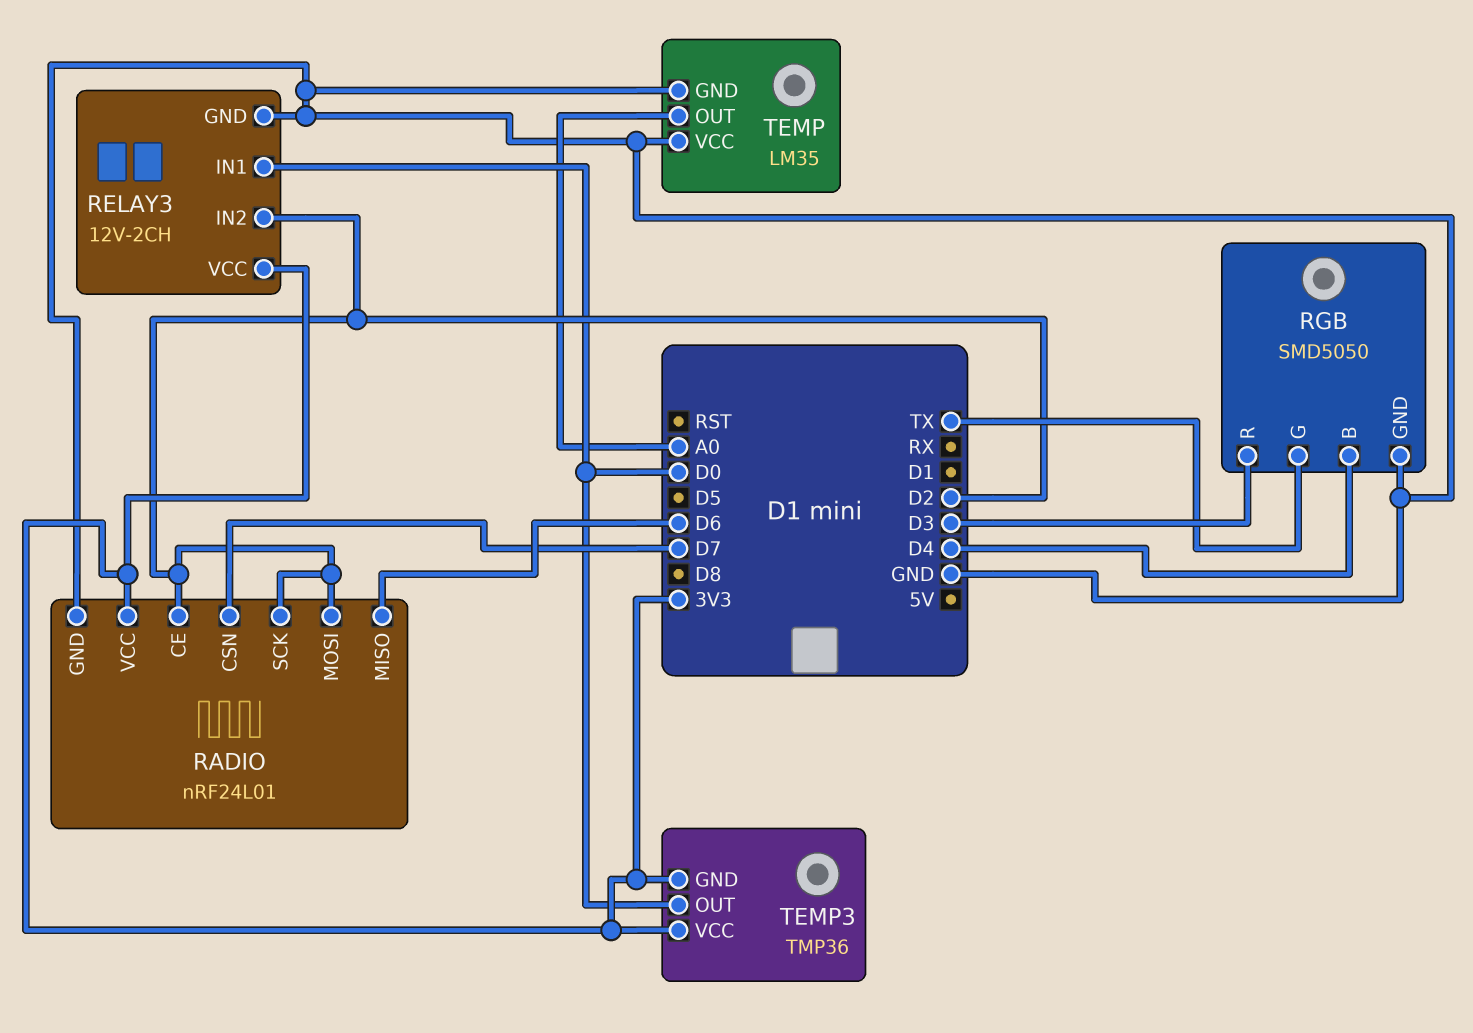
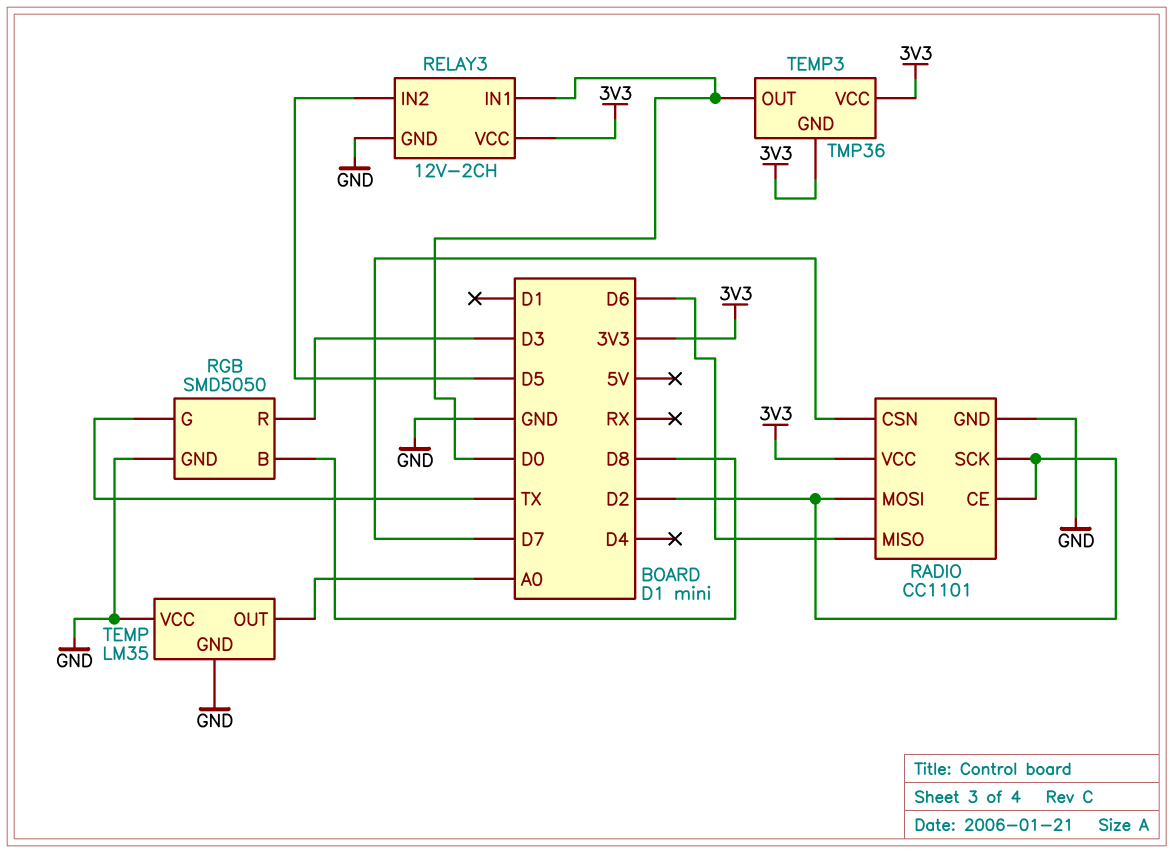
RADIO: nRF24L01 -> CC1101
RELAY3 pin IN2: D2 -> D5
RGB pin B: D4 -> D8

